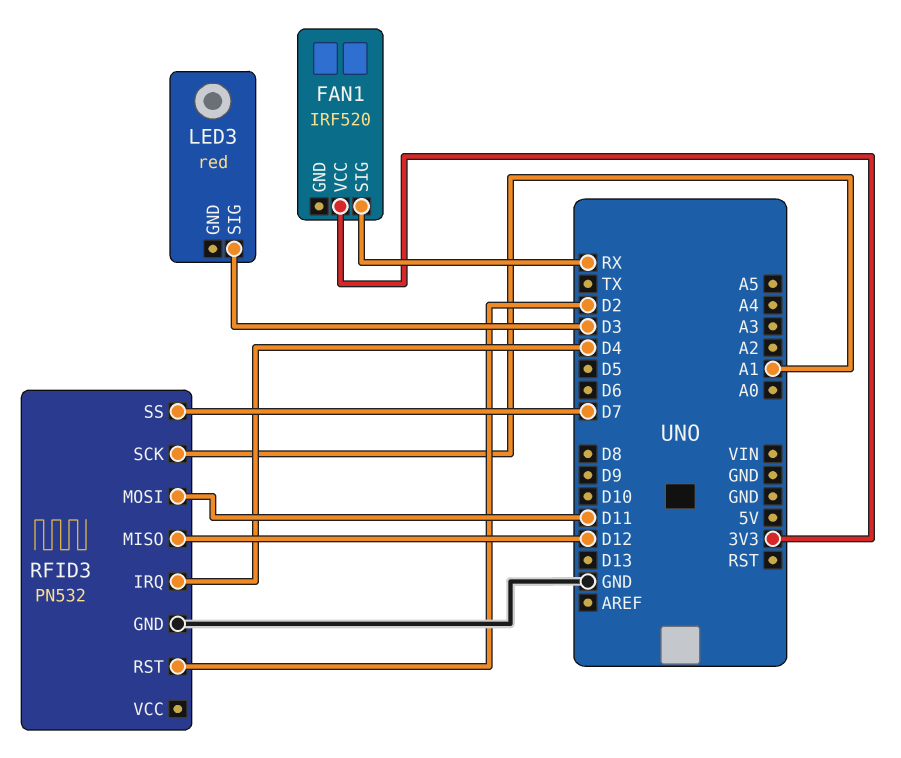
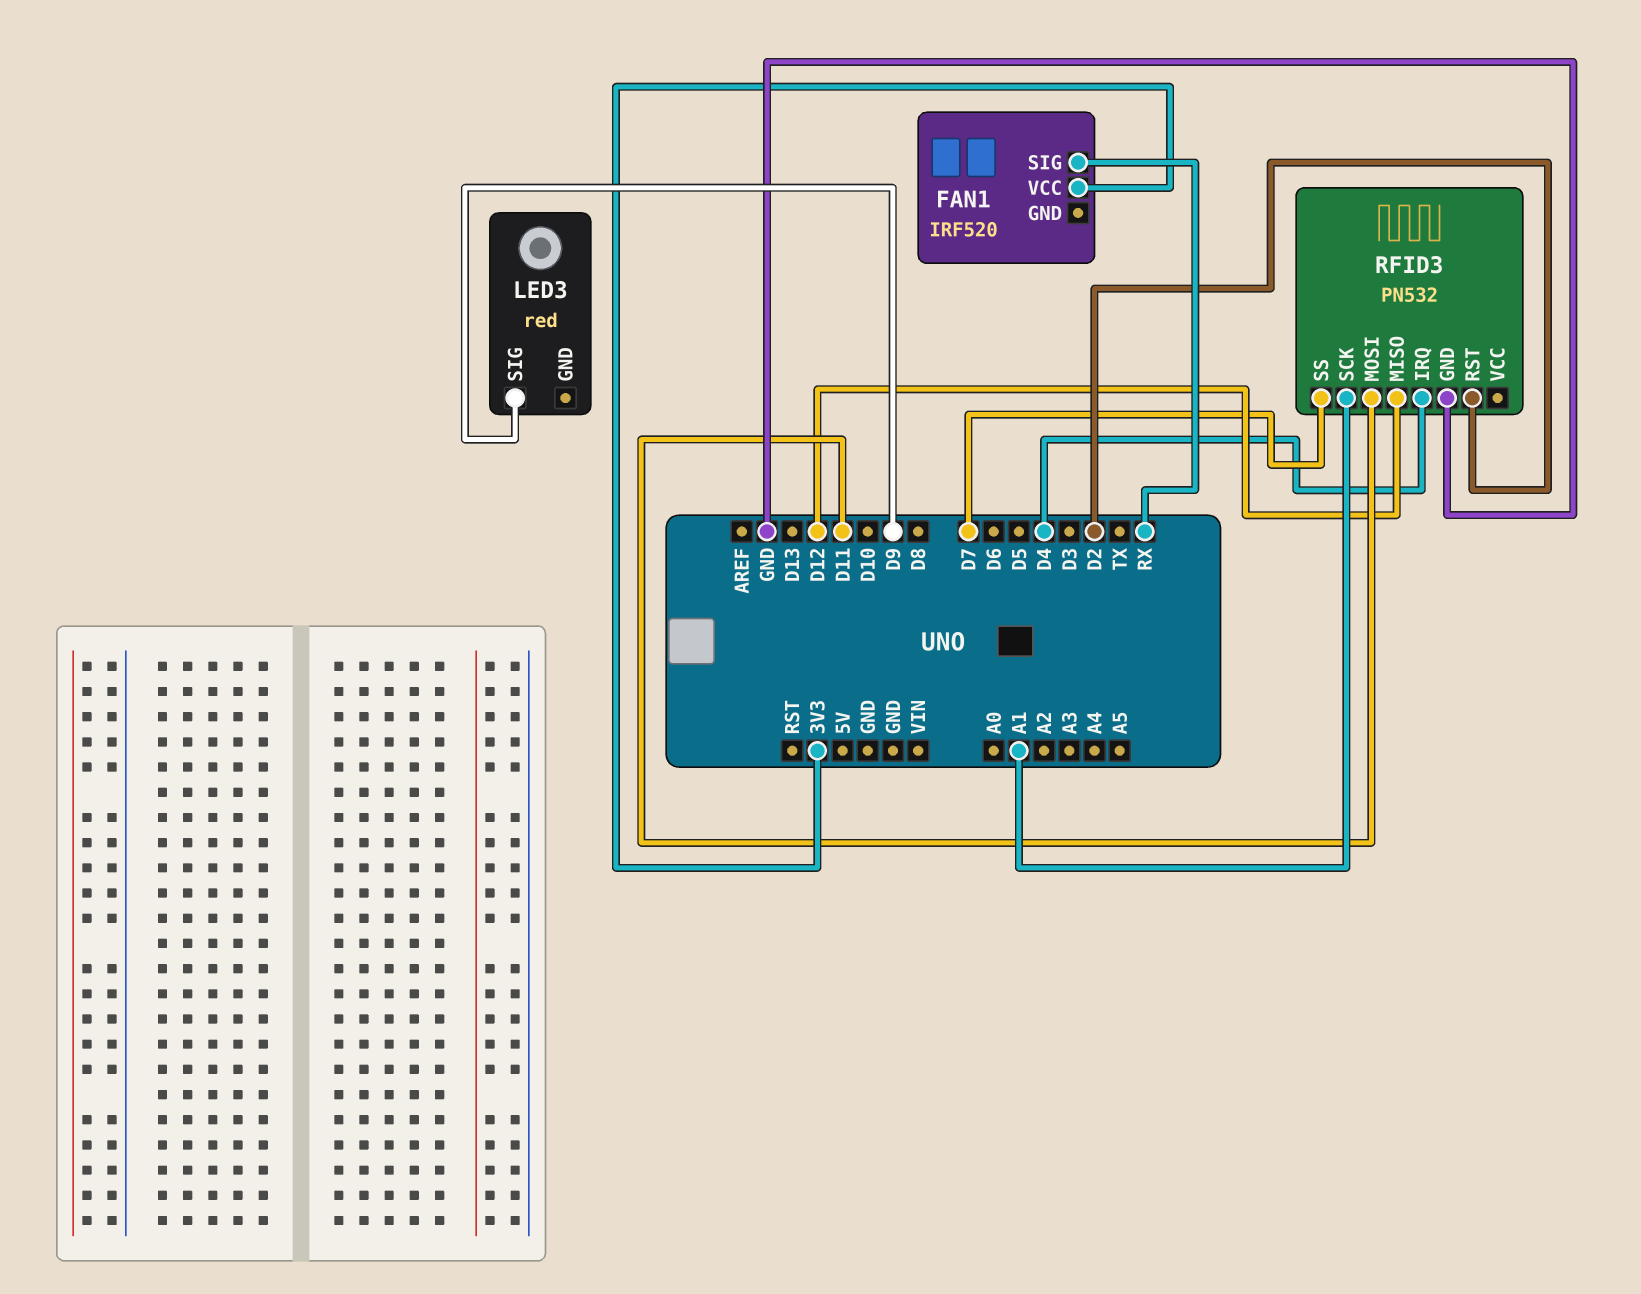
LED3 pin SIG: D3 -> D9

